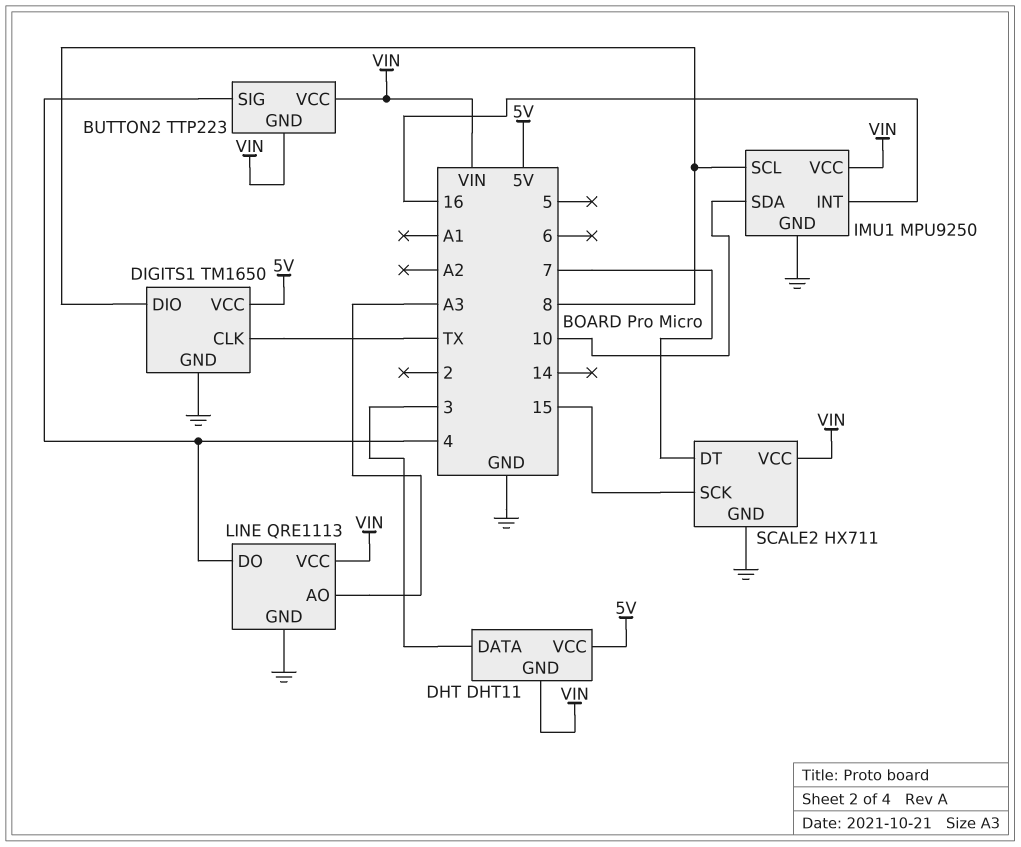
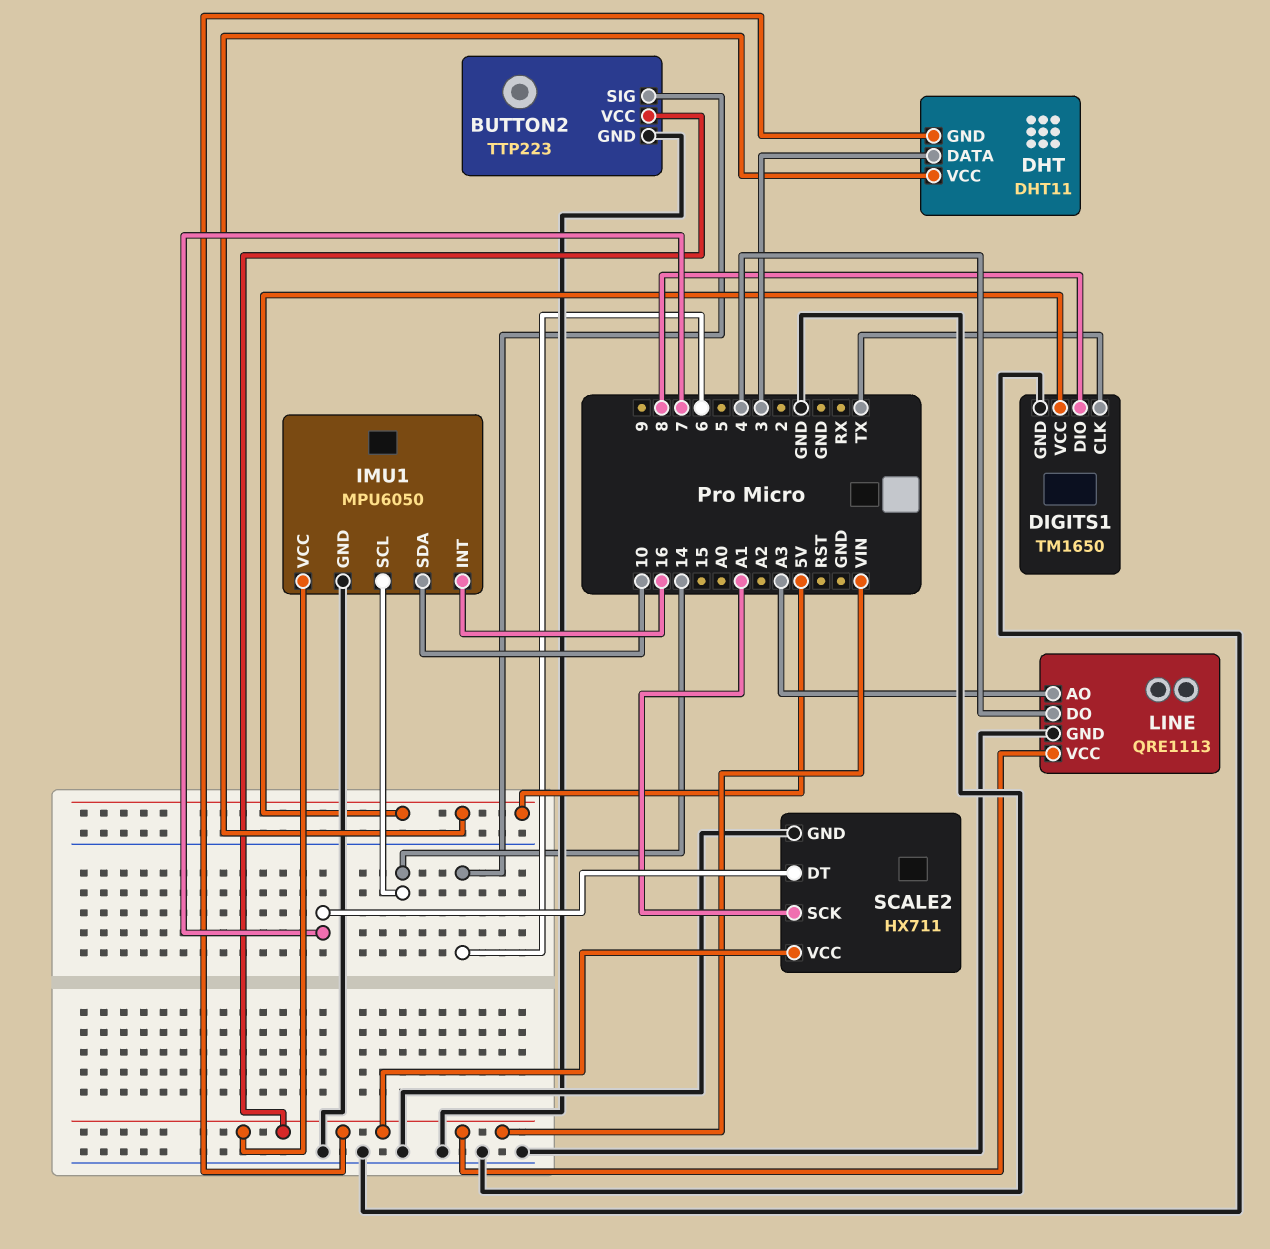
BUTTON2 pin GND: VIN -> GND
BUTTON2 pin SIG: 4 -> 6
IMU1: MPU9250 -> MPU6050
IMU1 pin SCL: 8 -> 14
SCALE2 pin SCK: 15 -> A1

